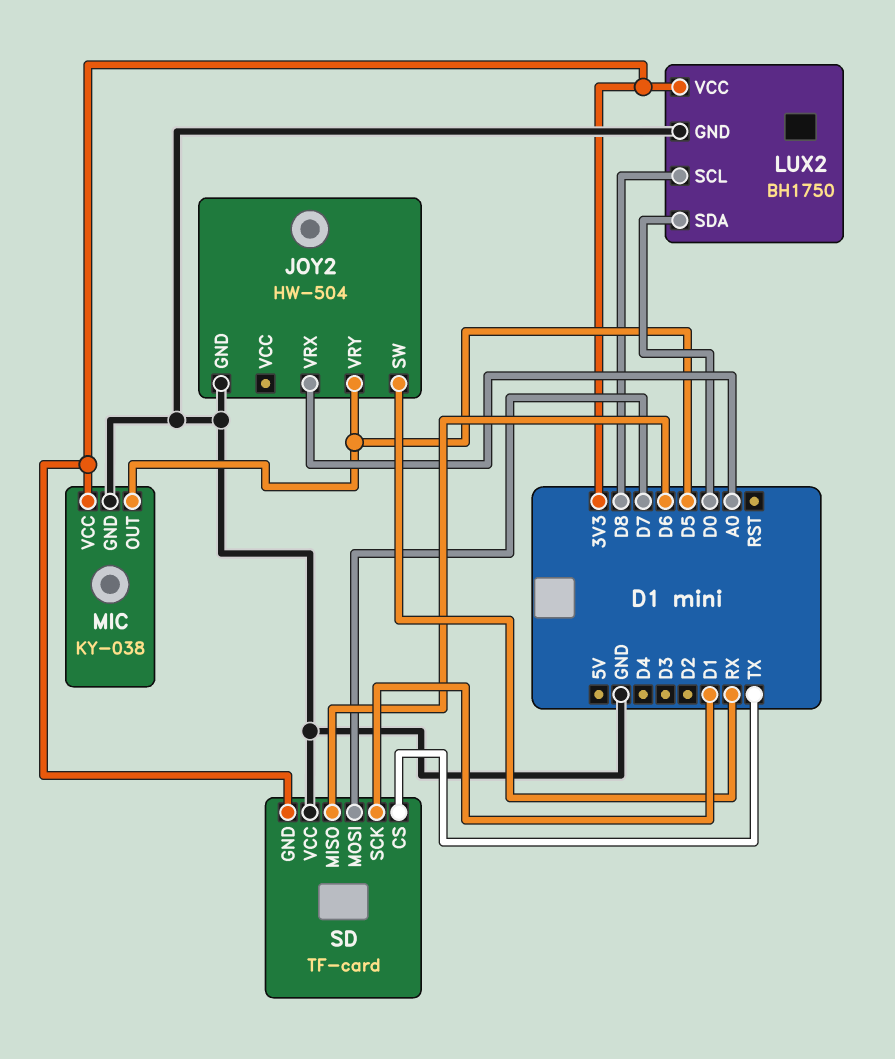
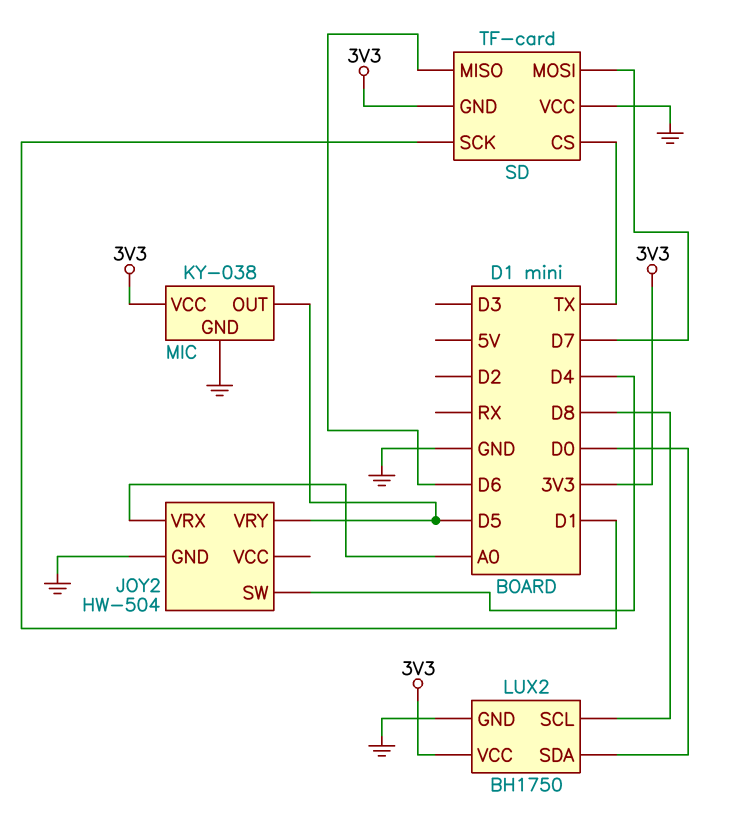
JOY2 pin SW: RX -> D4

